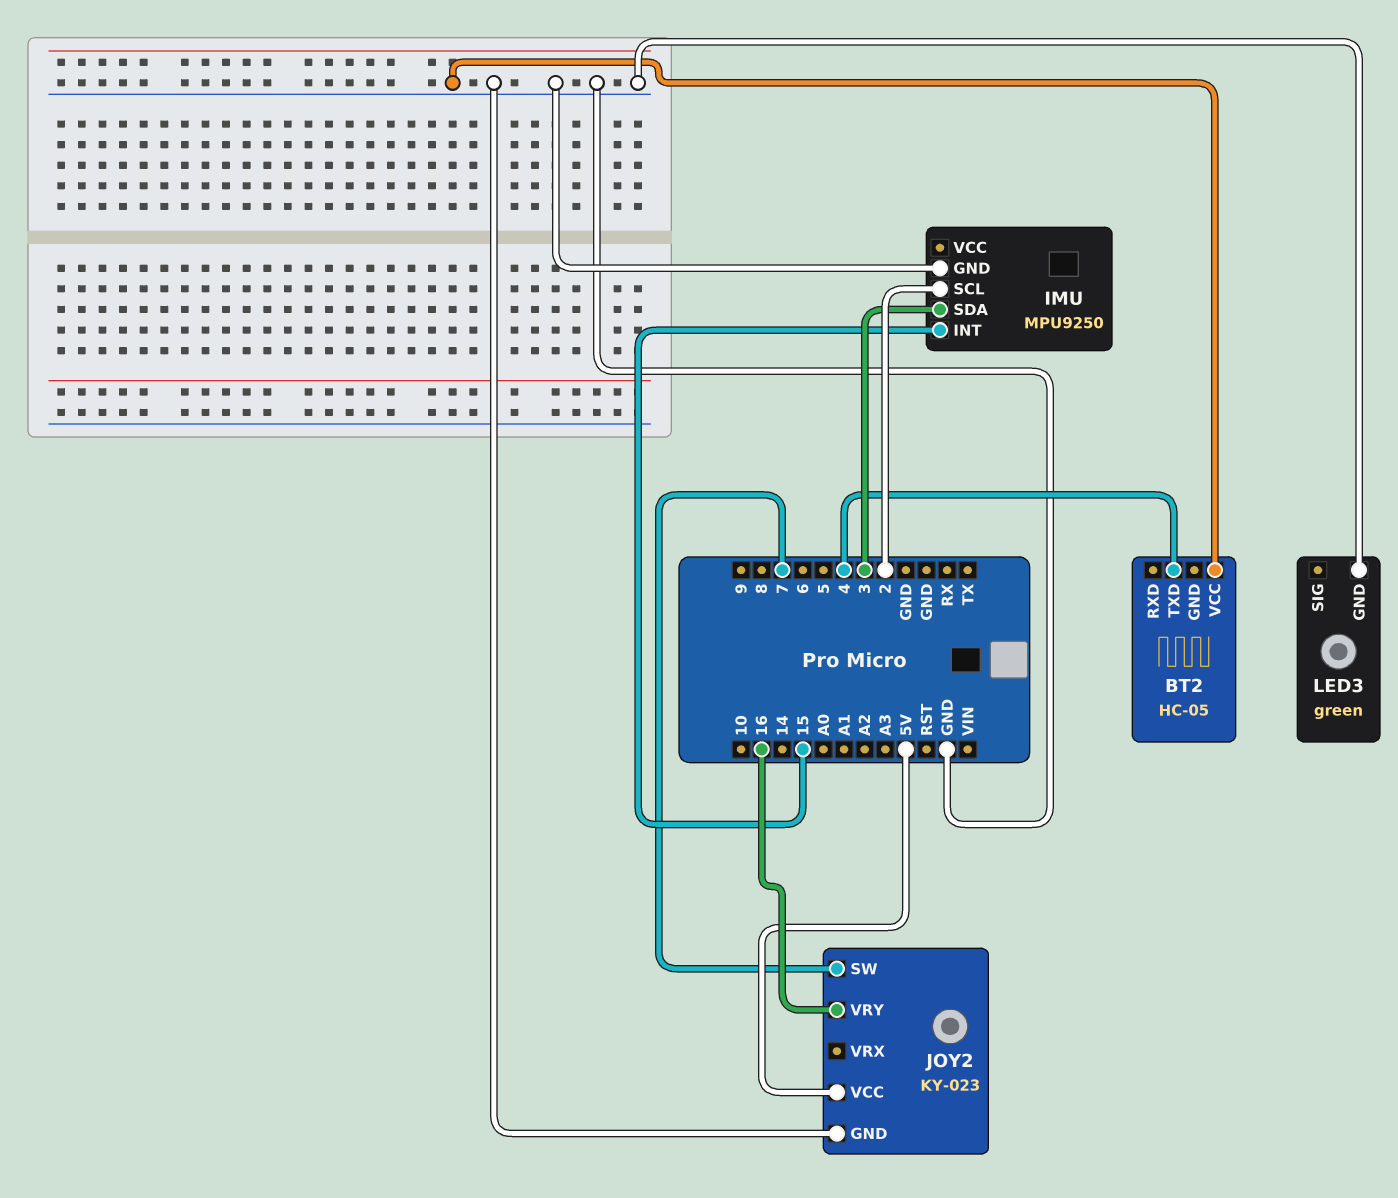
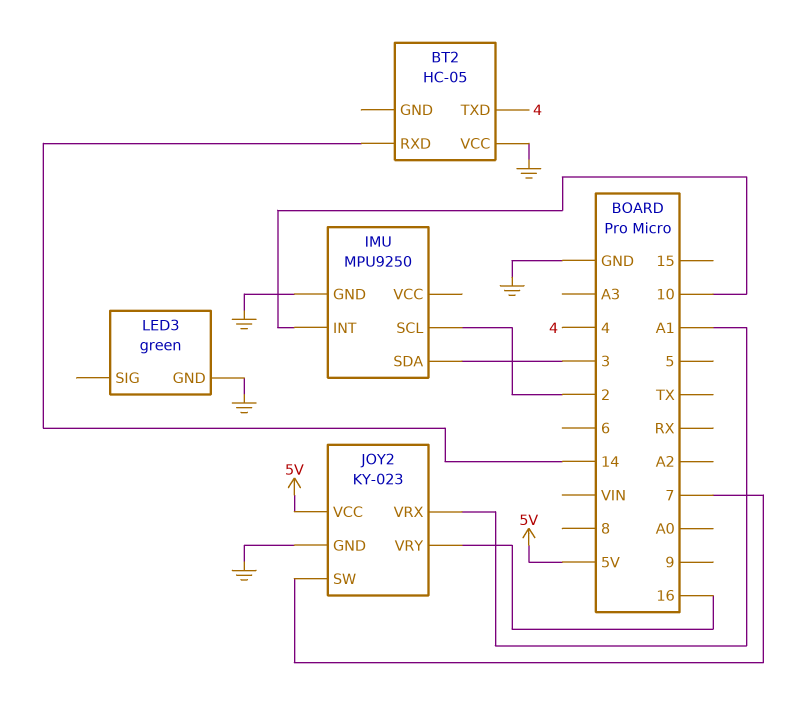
BT2 pin RXD: none -> 14
IMU pin INT: 15 -> 10
JOY2 pin VRX: none -> A1

